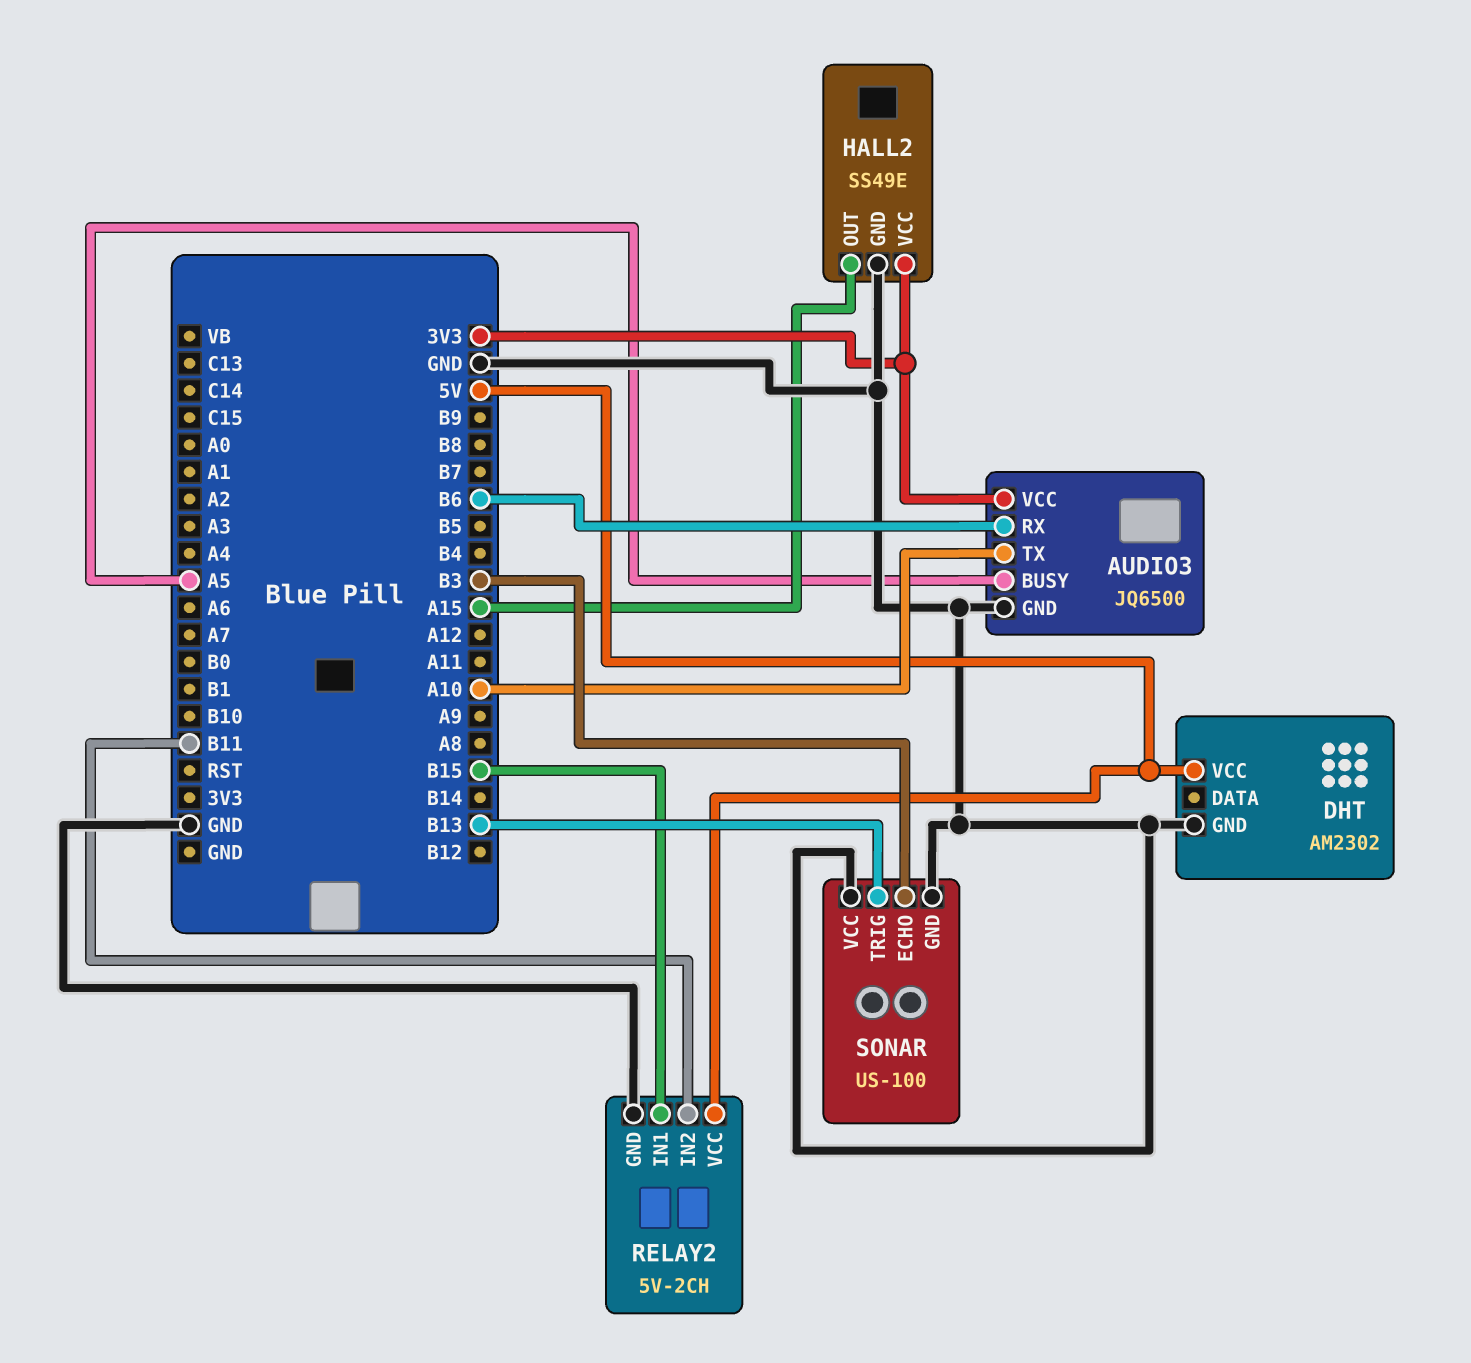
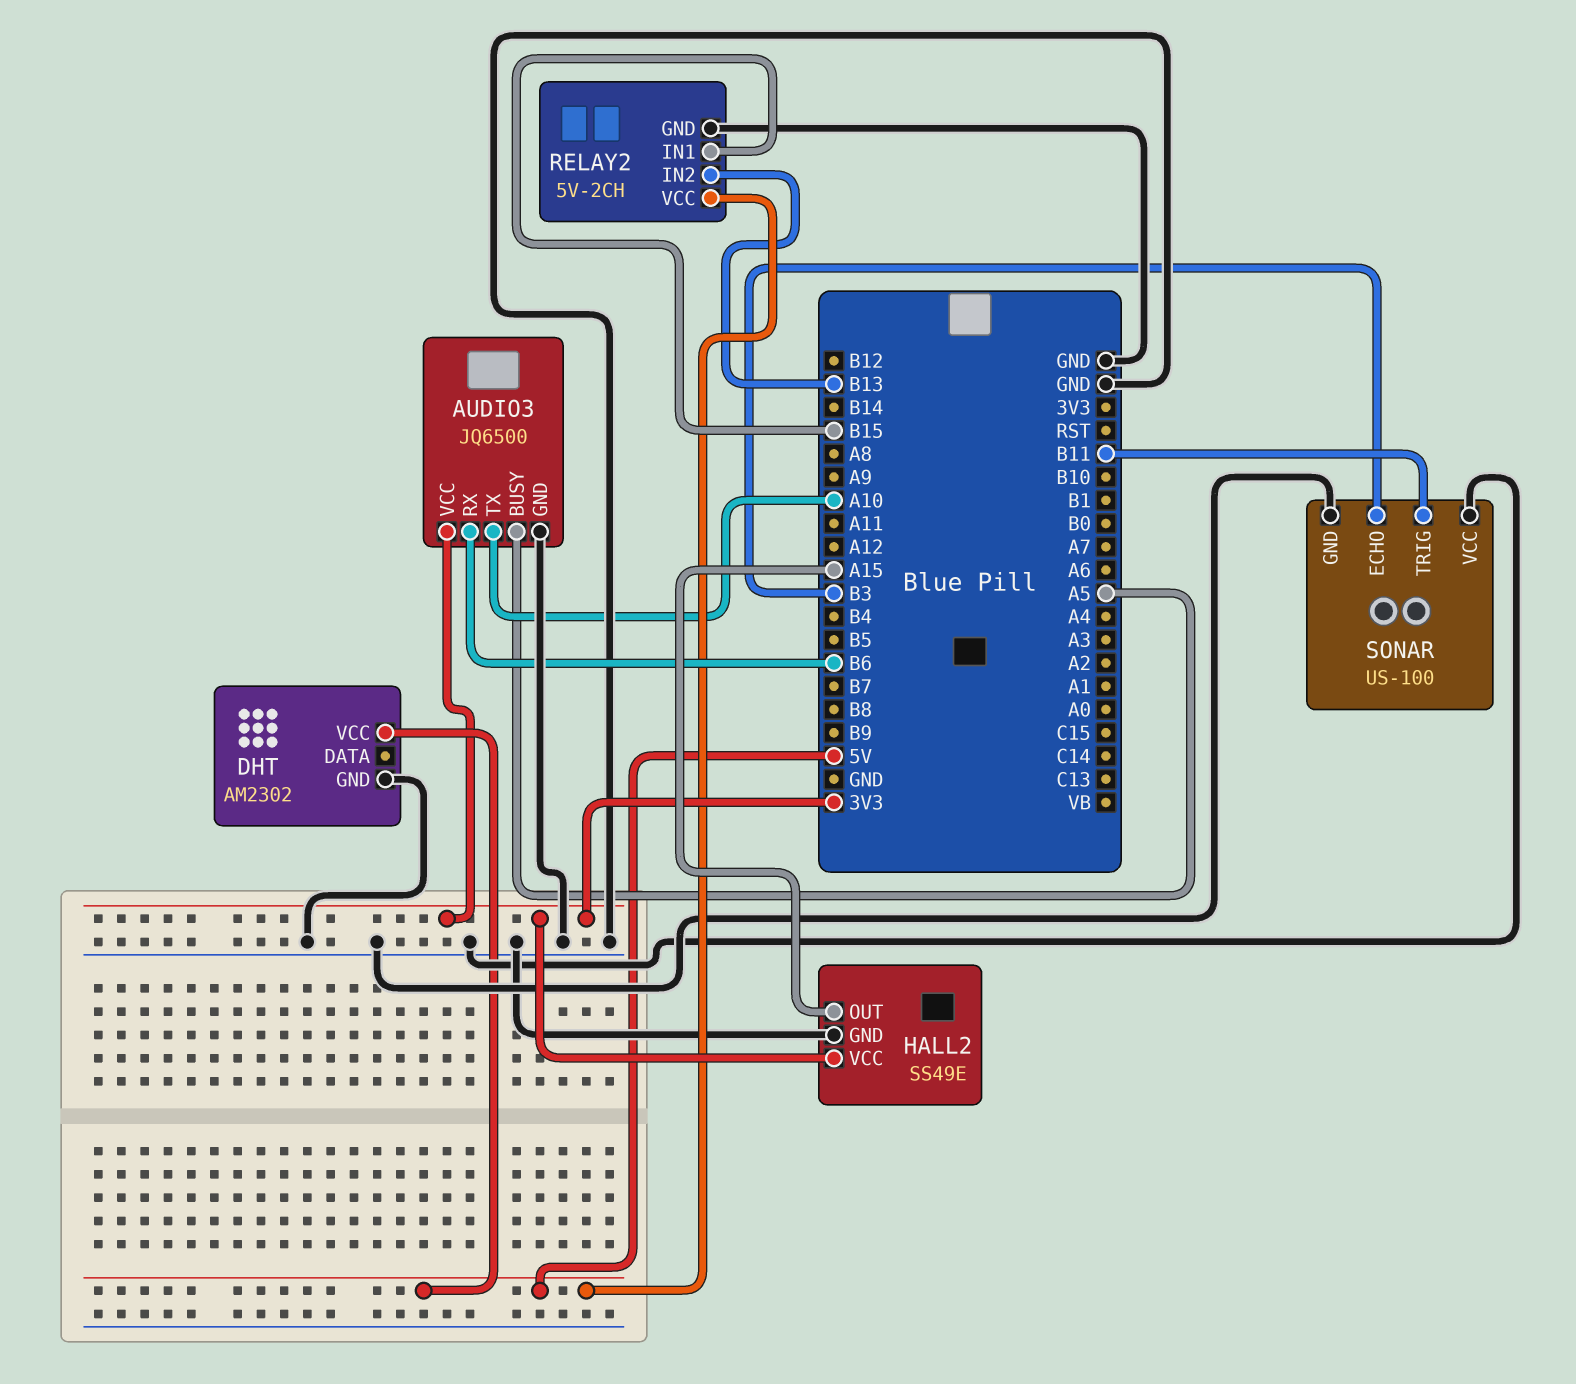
RELAY2 pin IN2: B11 -> B13
SONAR pin TRIG: B13 -> B11

